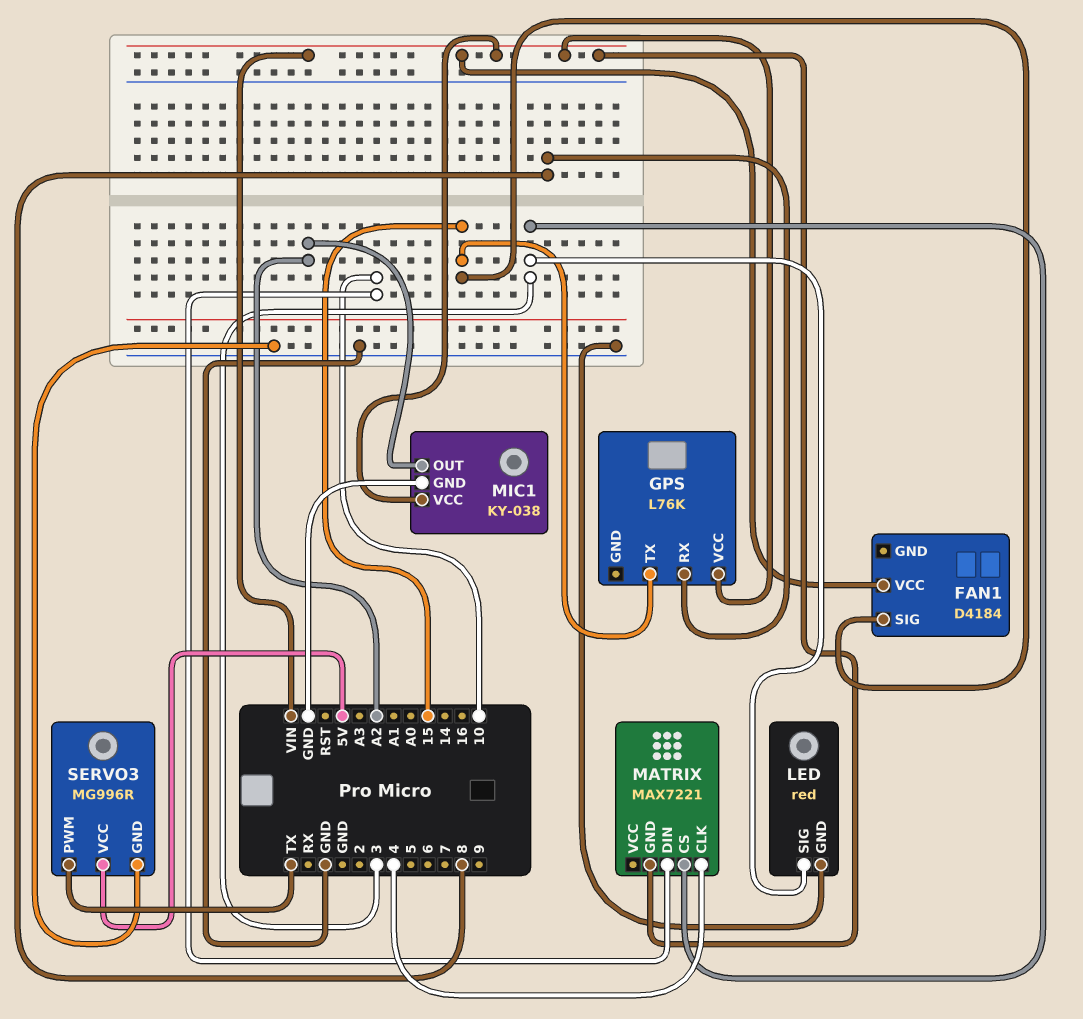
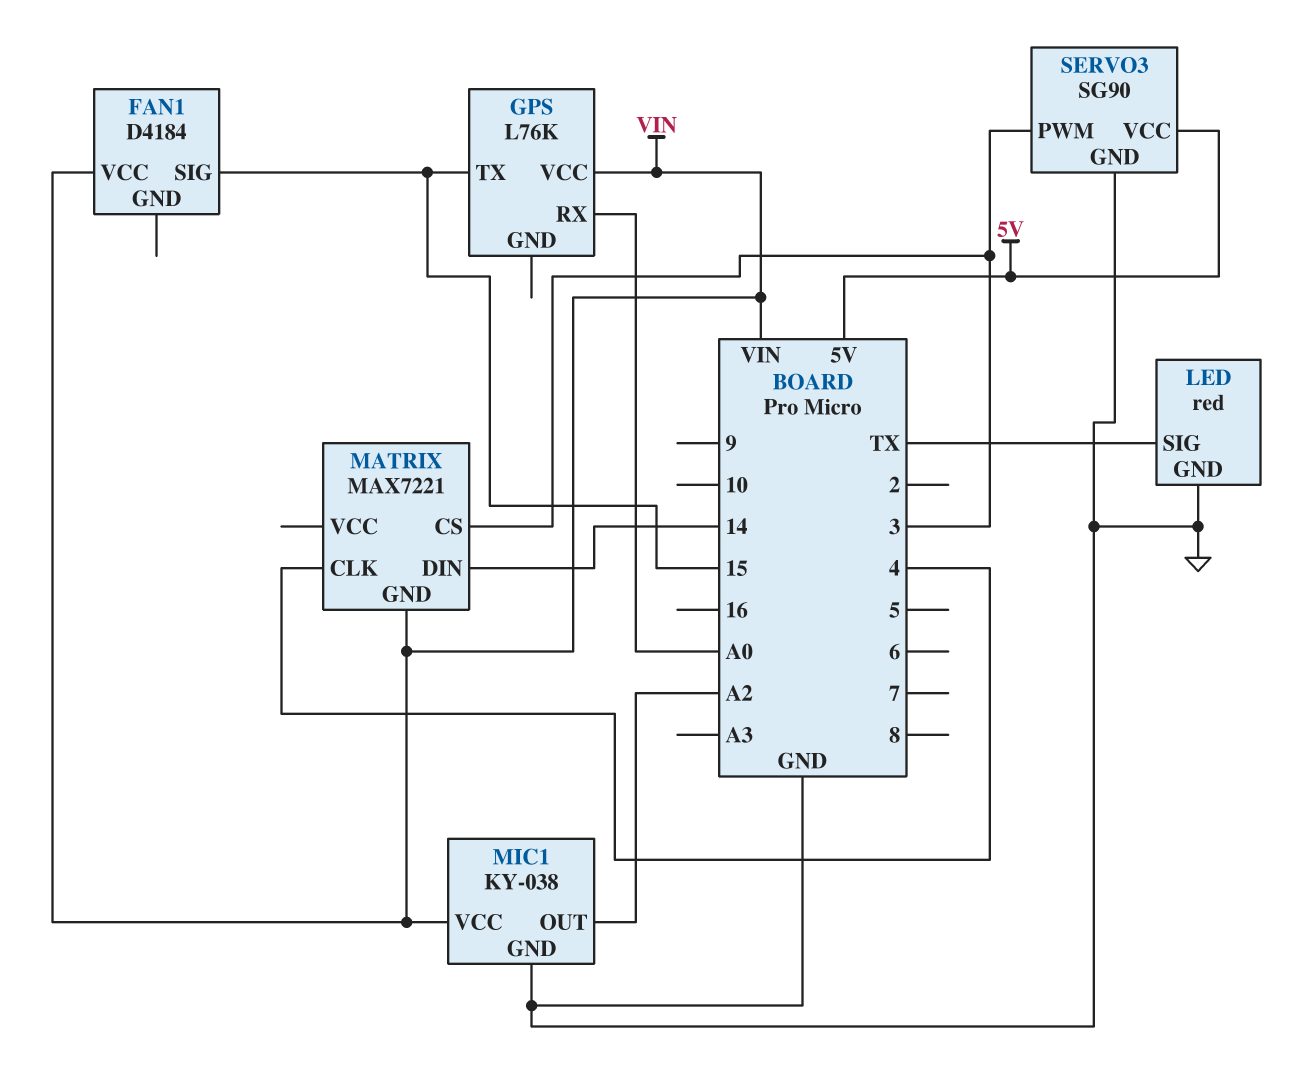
GPS pin RX: 8 -> A0
LED pin SIG: 3 -> TX
MATRIX pin DIN: 10 -> 14
SERVO3: MG996R -> SG90
SERVO3 pin PWM: TX -> 3

